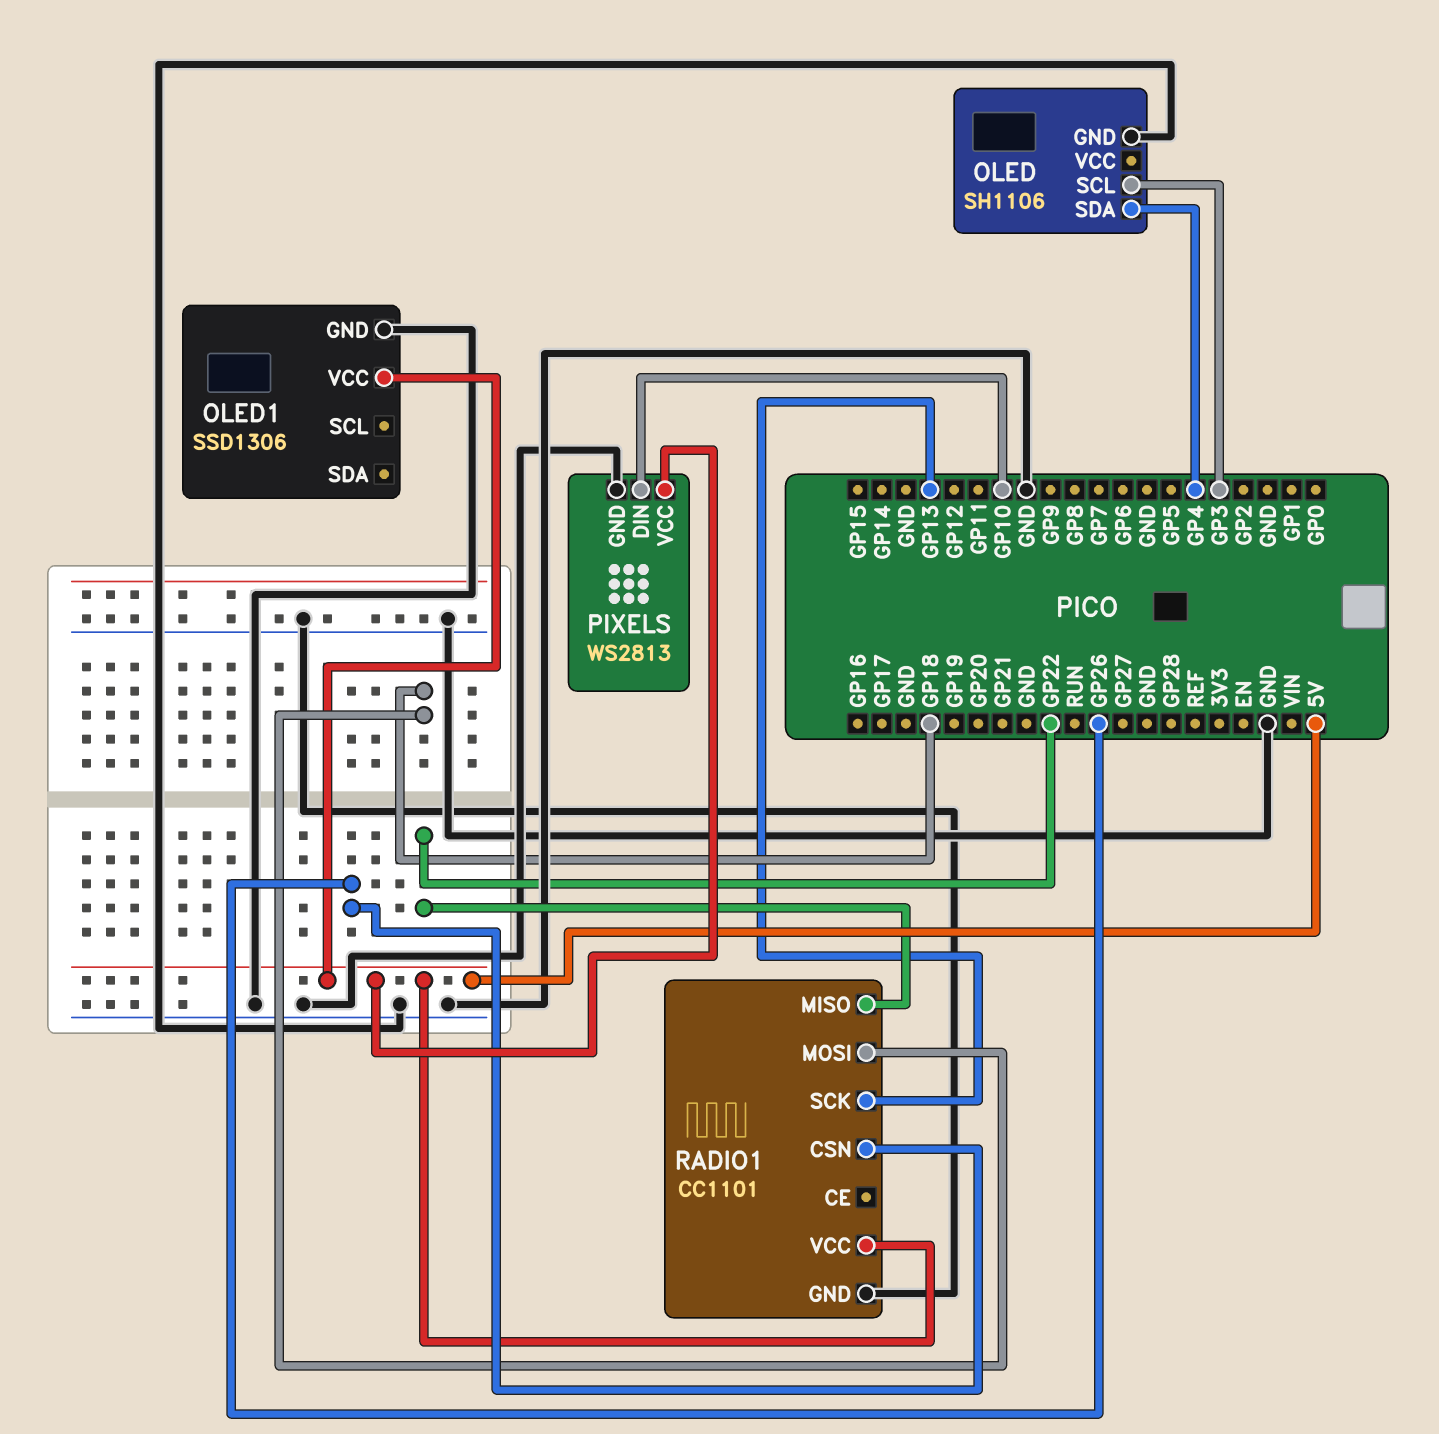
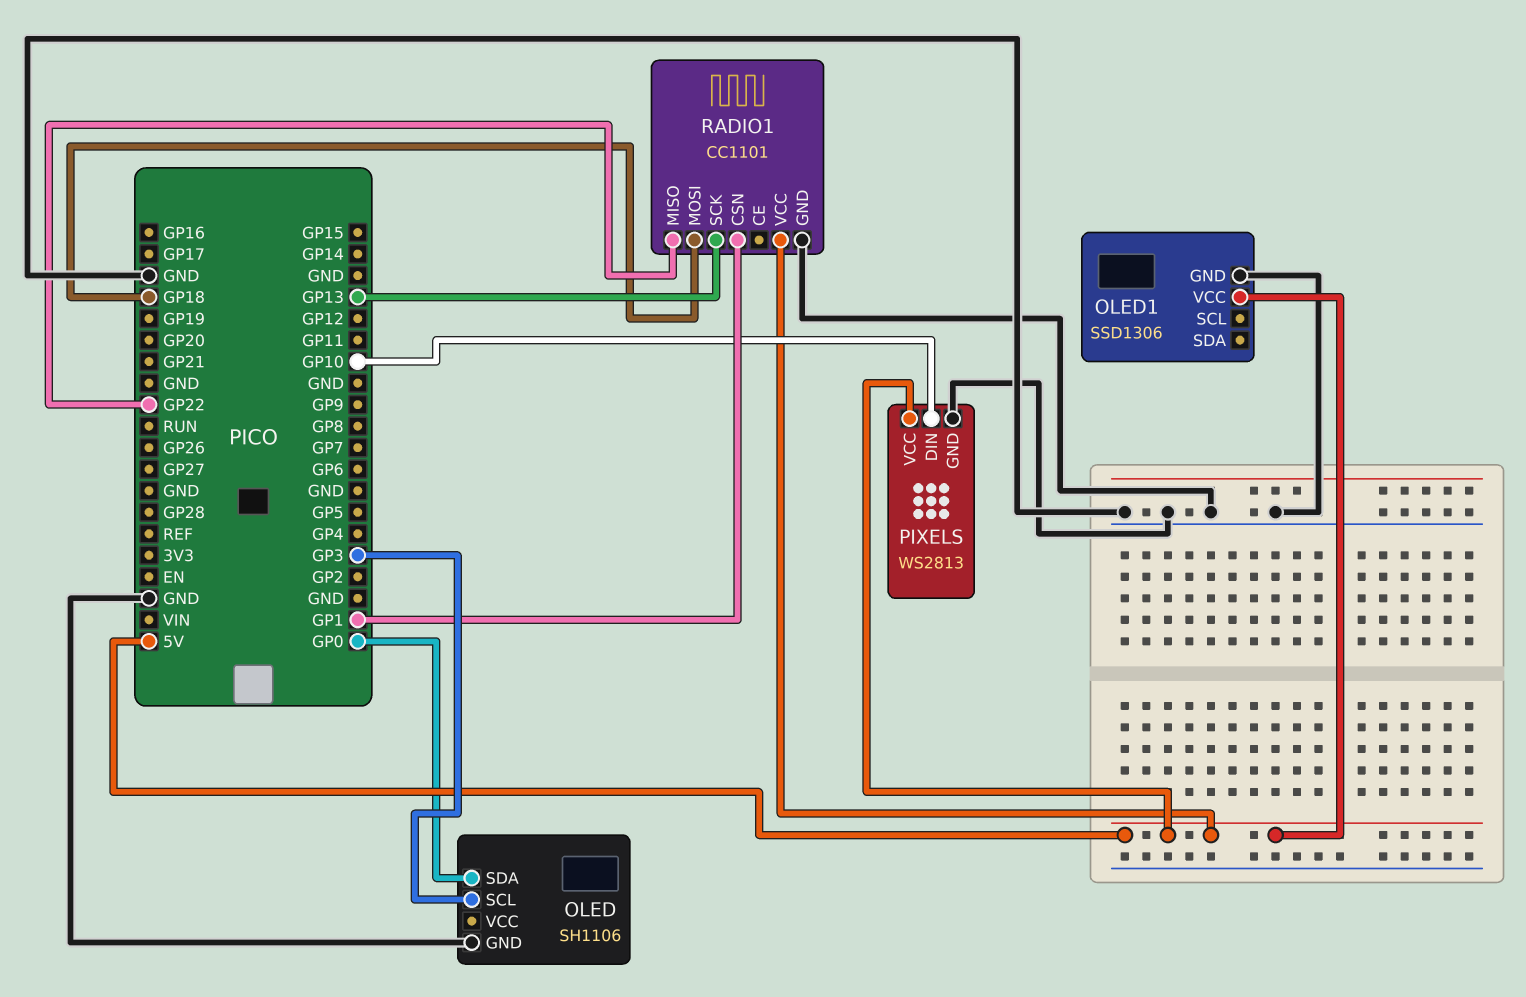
OLED pin SDA: GP4 -> GP0
RADIO1 pin CSN: GP26 -> GP1

